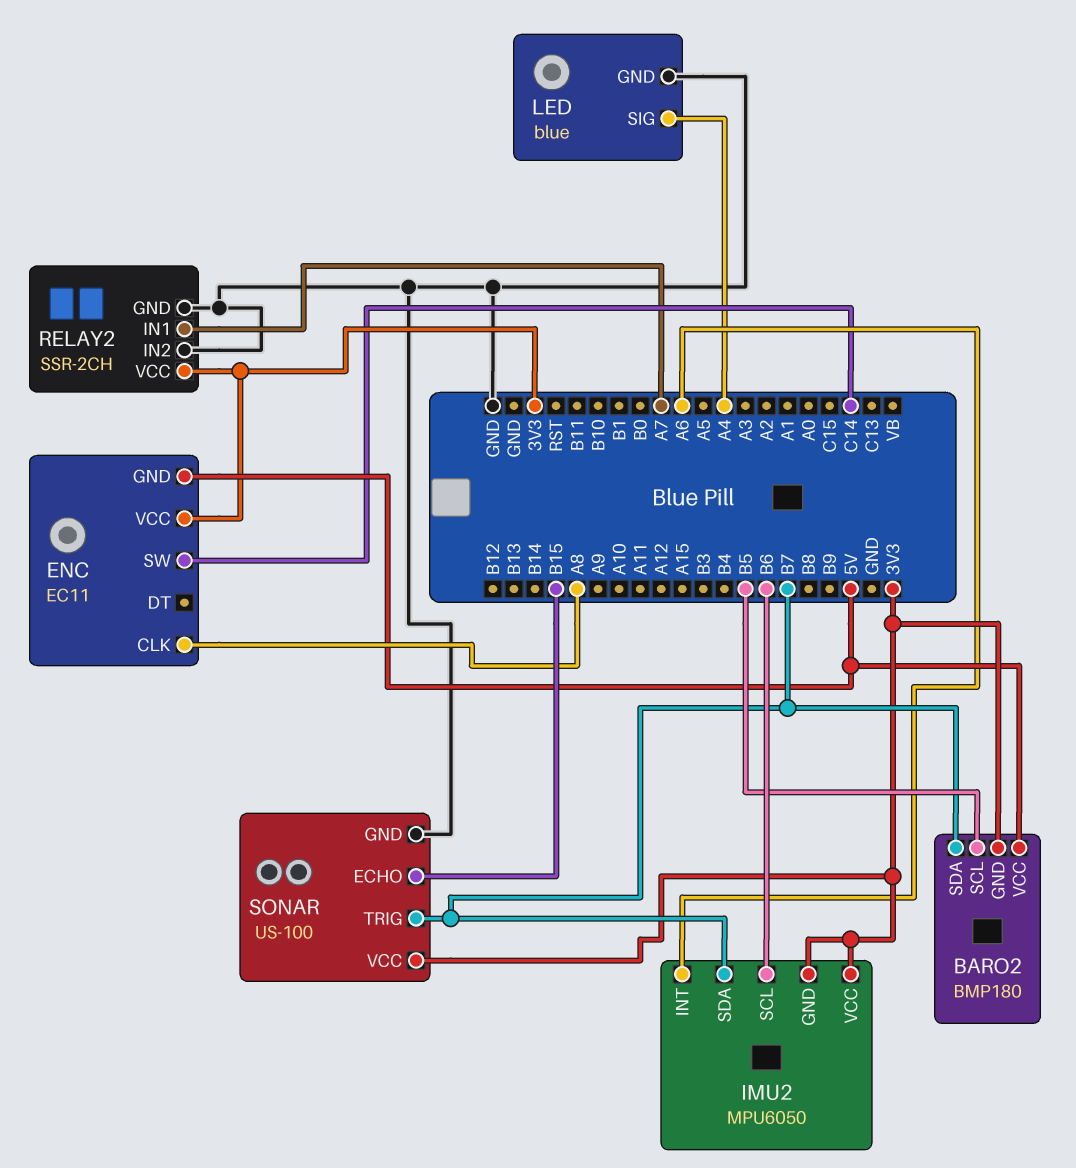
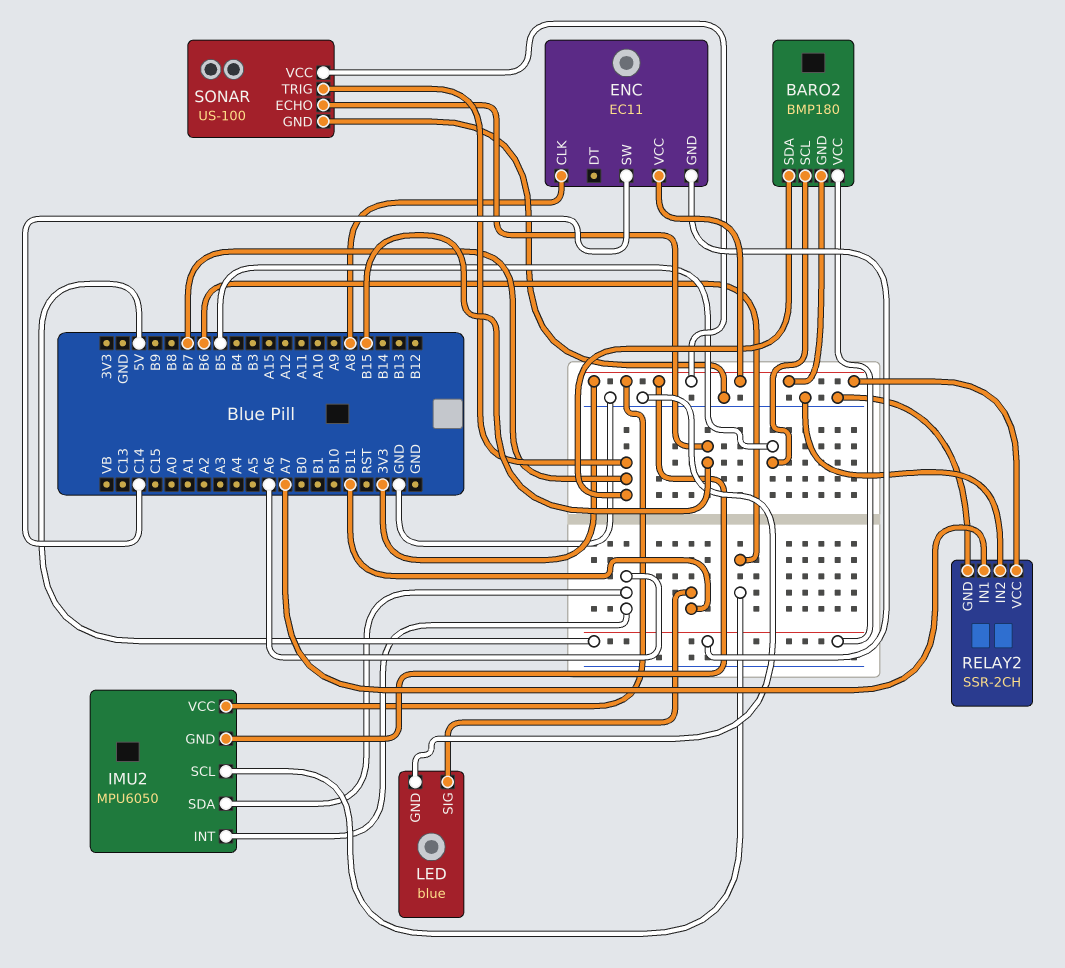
IMU2 pin SDA: B7 -> A6
LED pin SIG: A4 -> B11

